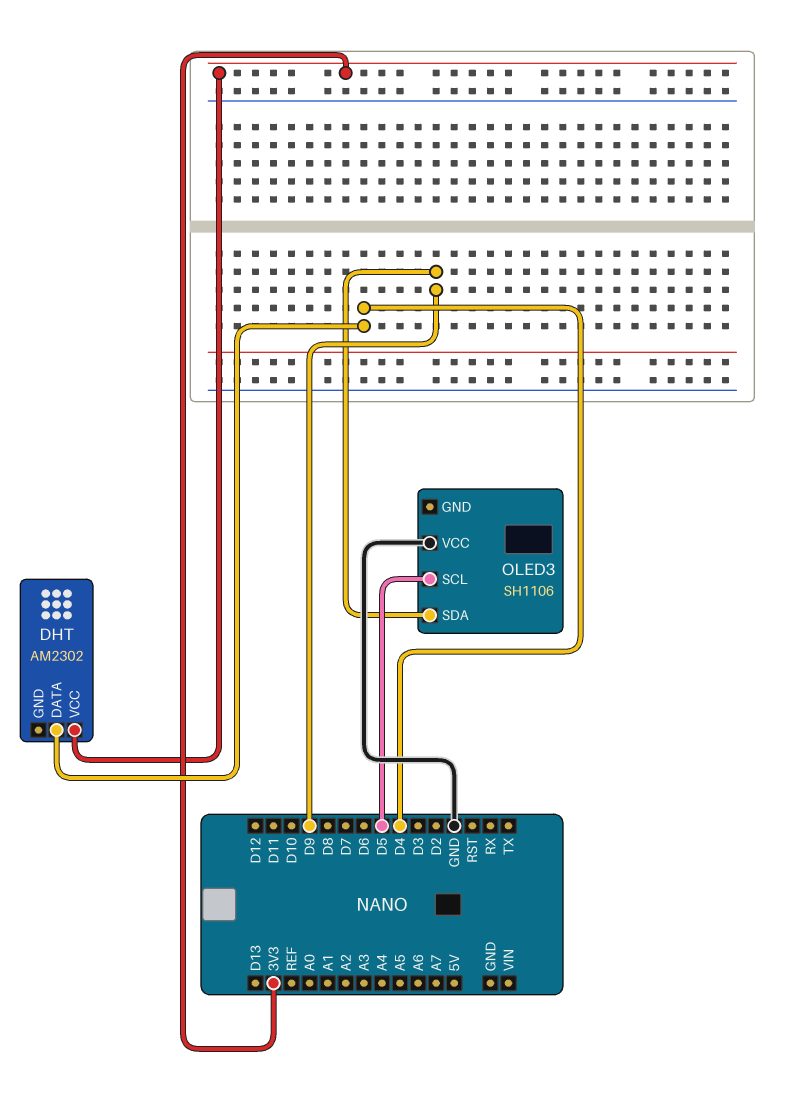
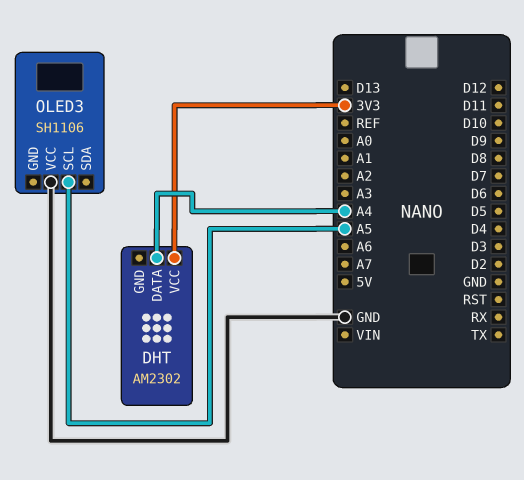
DHT pin DATA: D4 -> A4
OLED3 pin SCL: D5 -> A5
OLED3 pin SDA: D9 -> none

